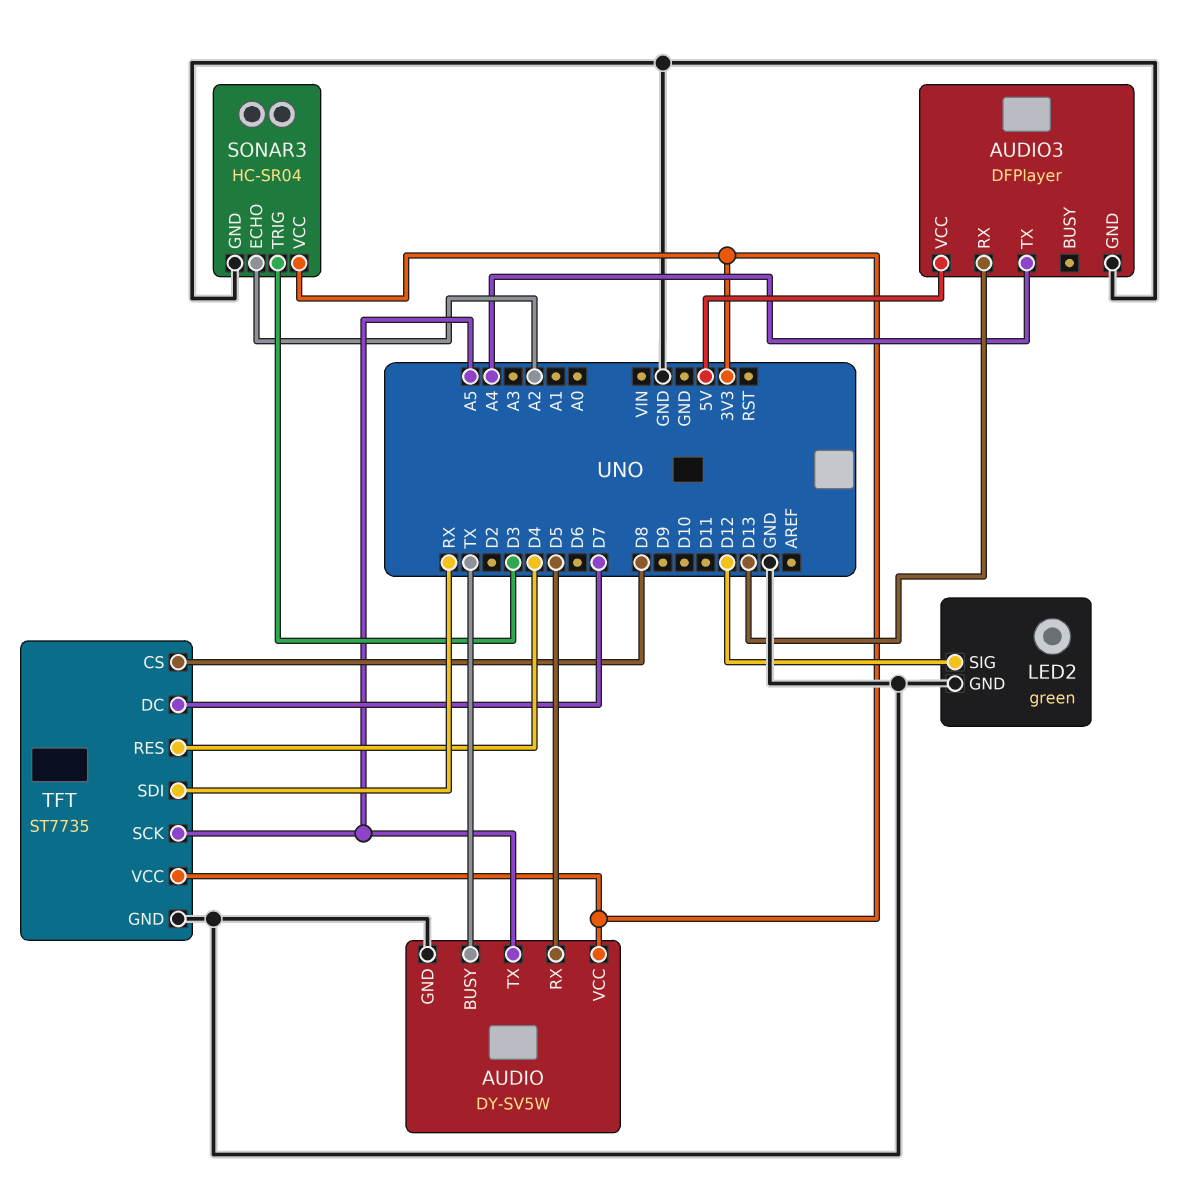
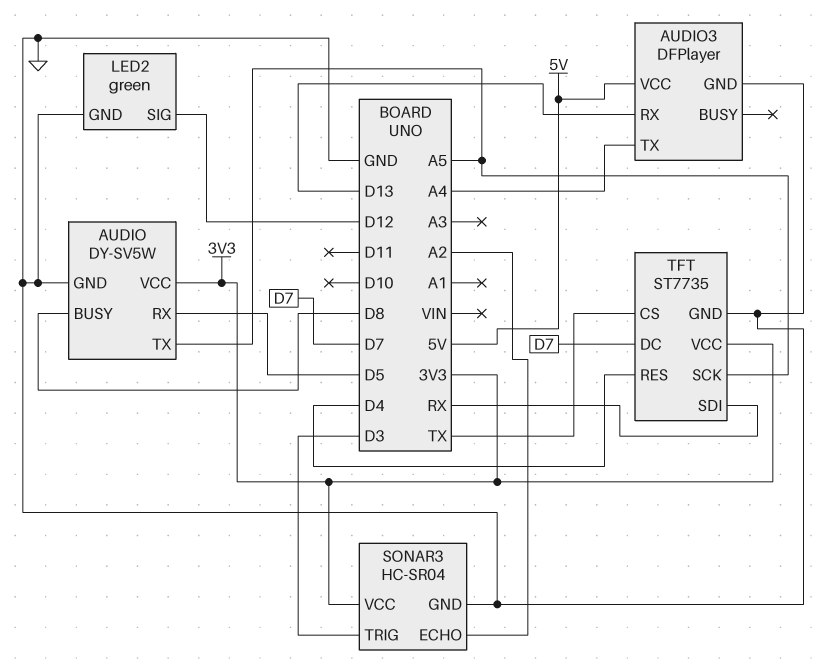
AUDIO pin BUSY: TX -> D8
TFT pin CS: D8 -> TX

